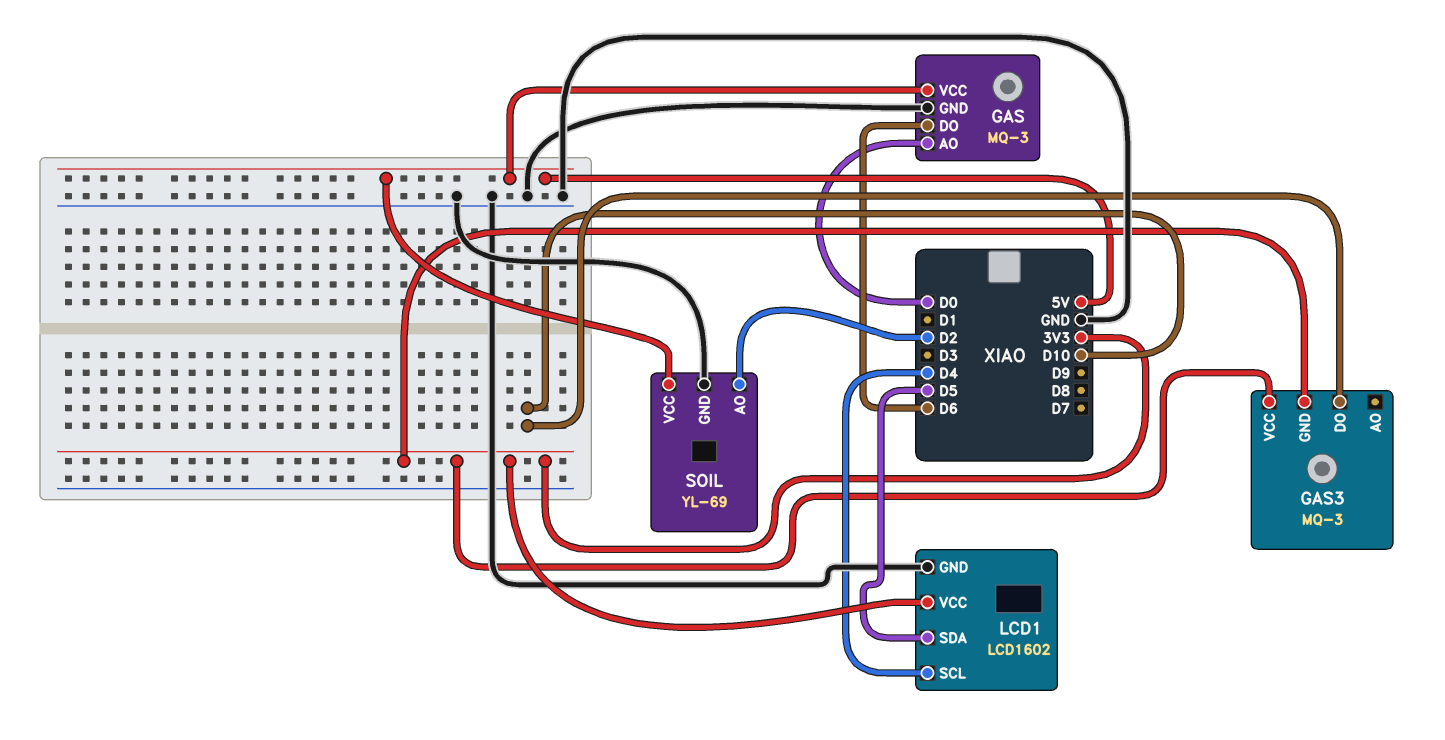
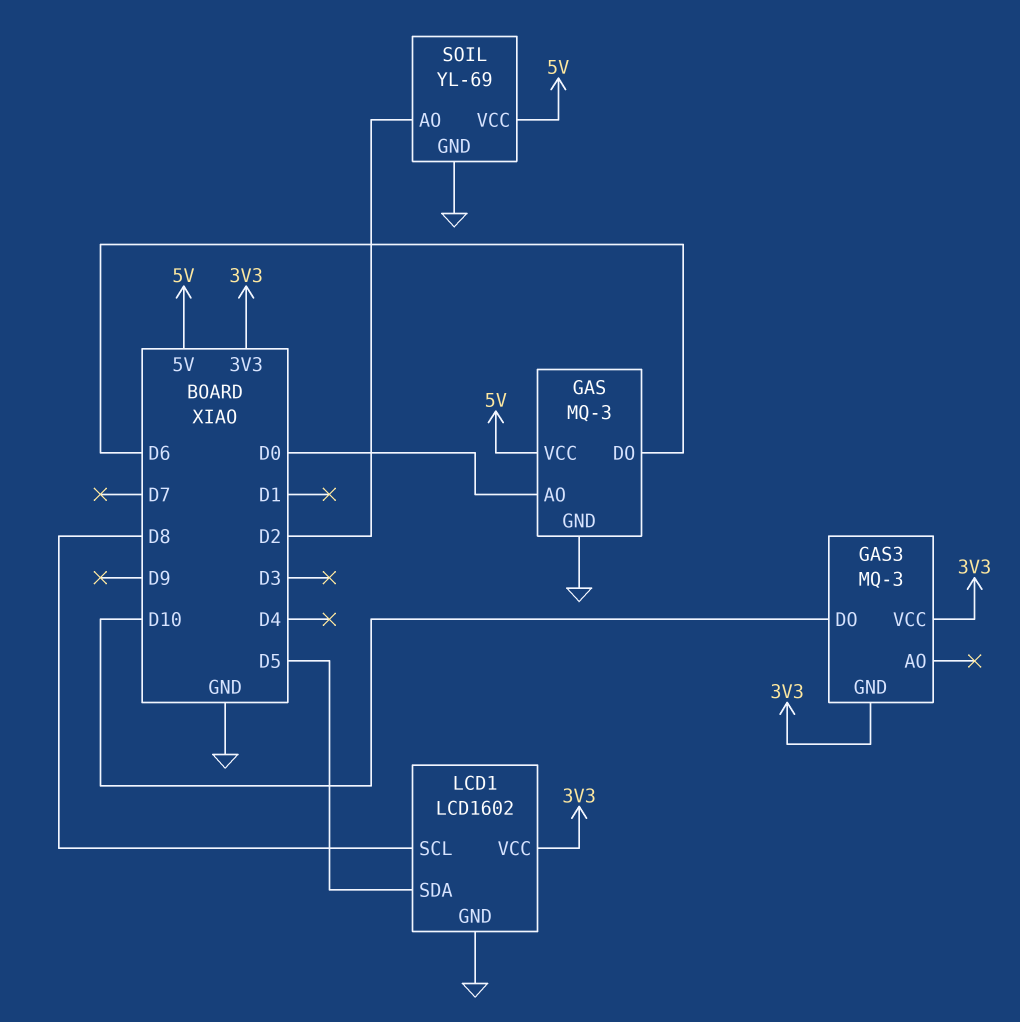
LCD1 pin SCL: D4 -> D8

